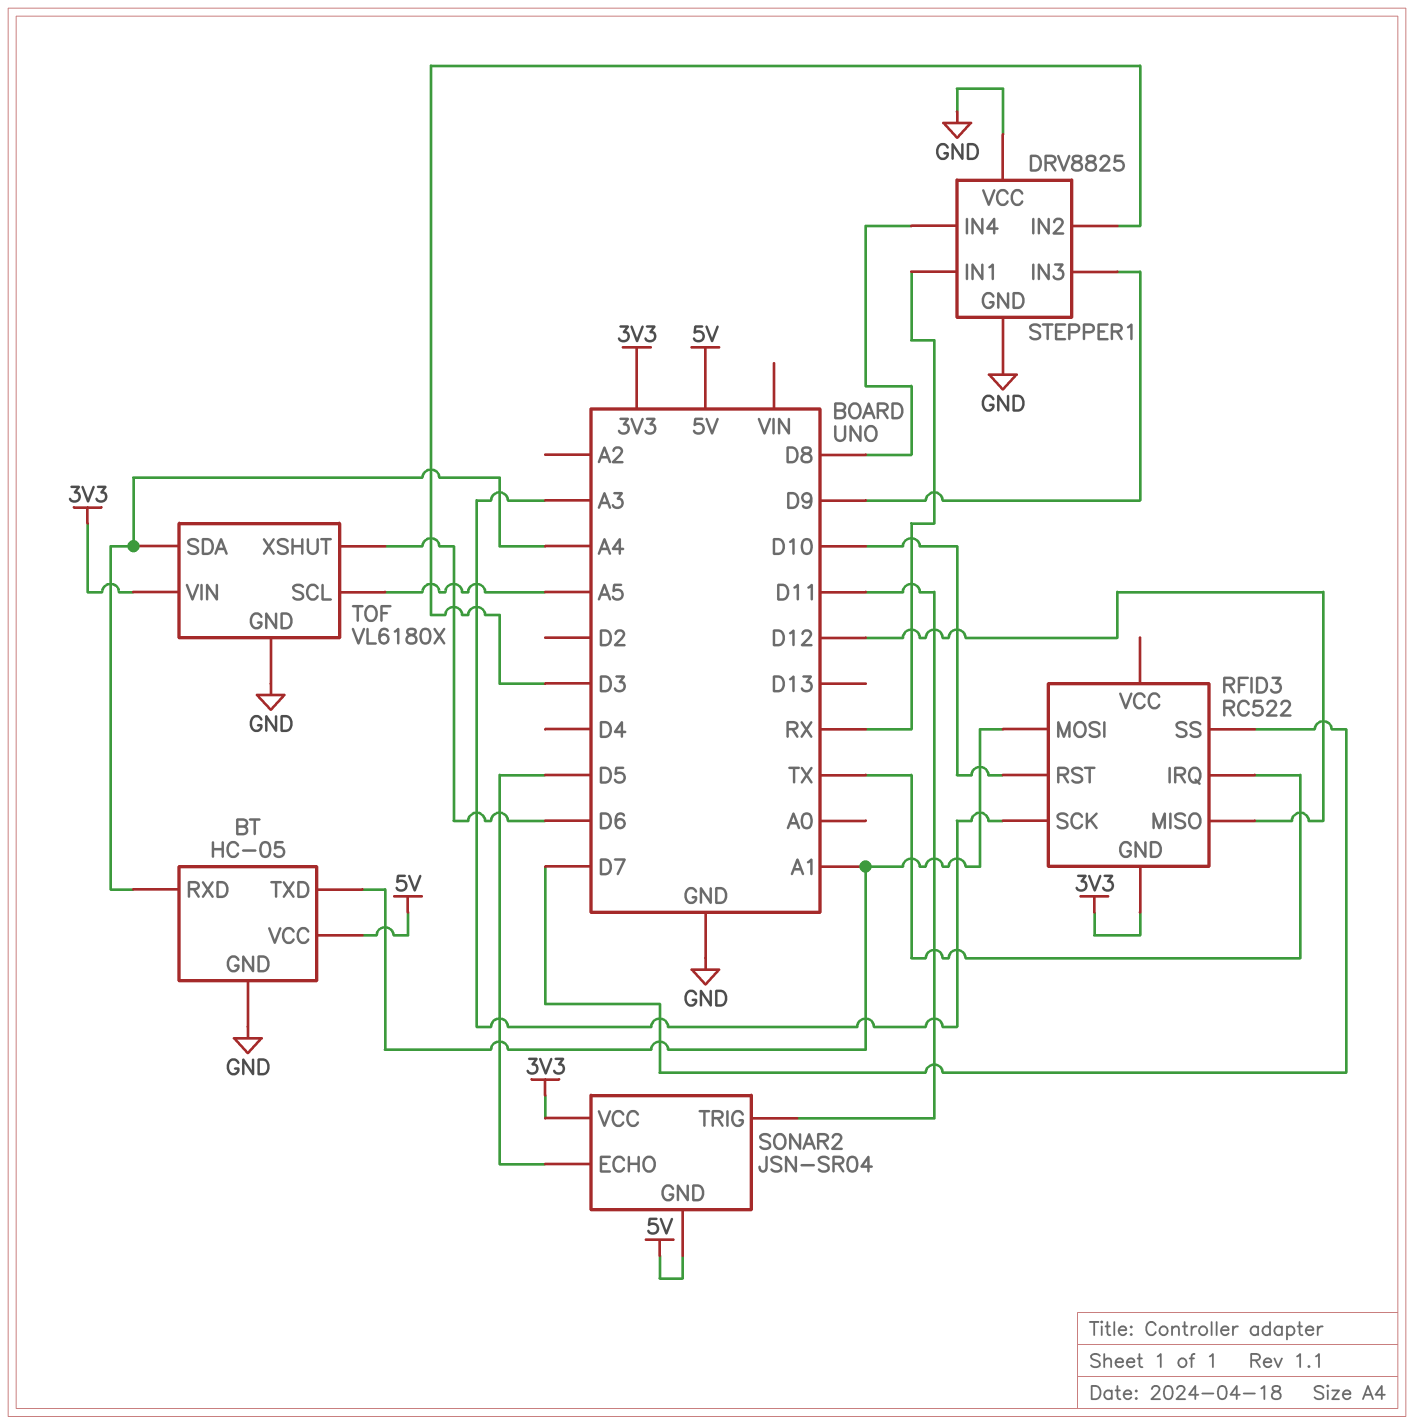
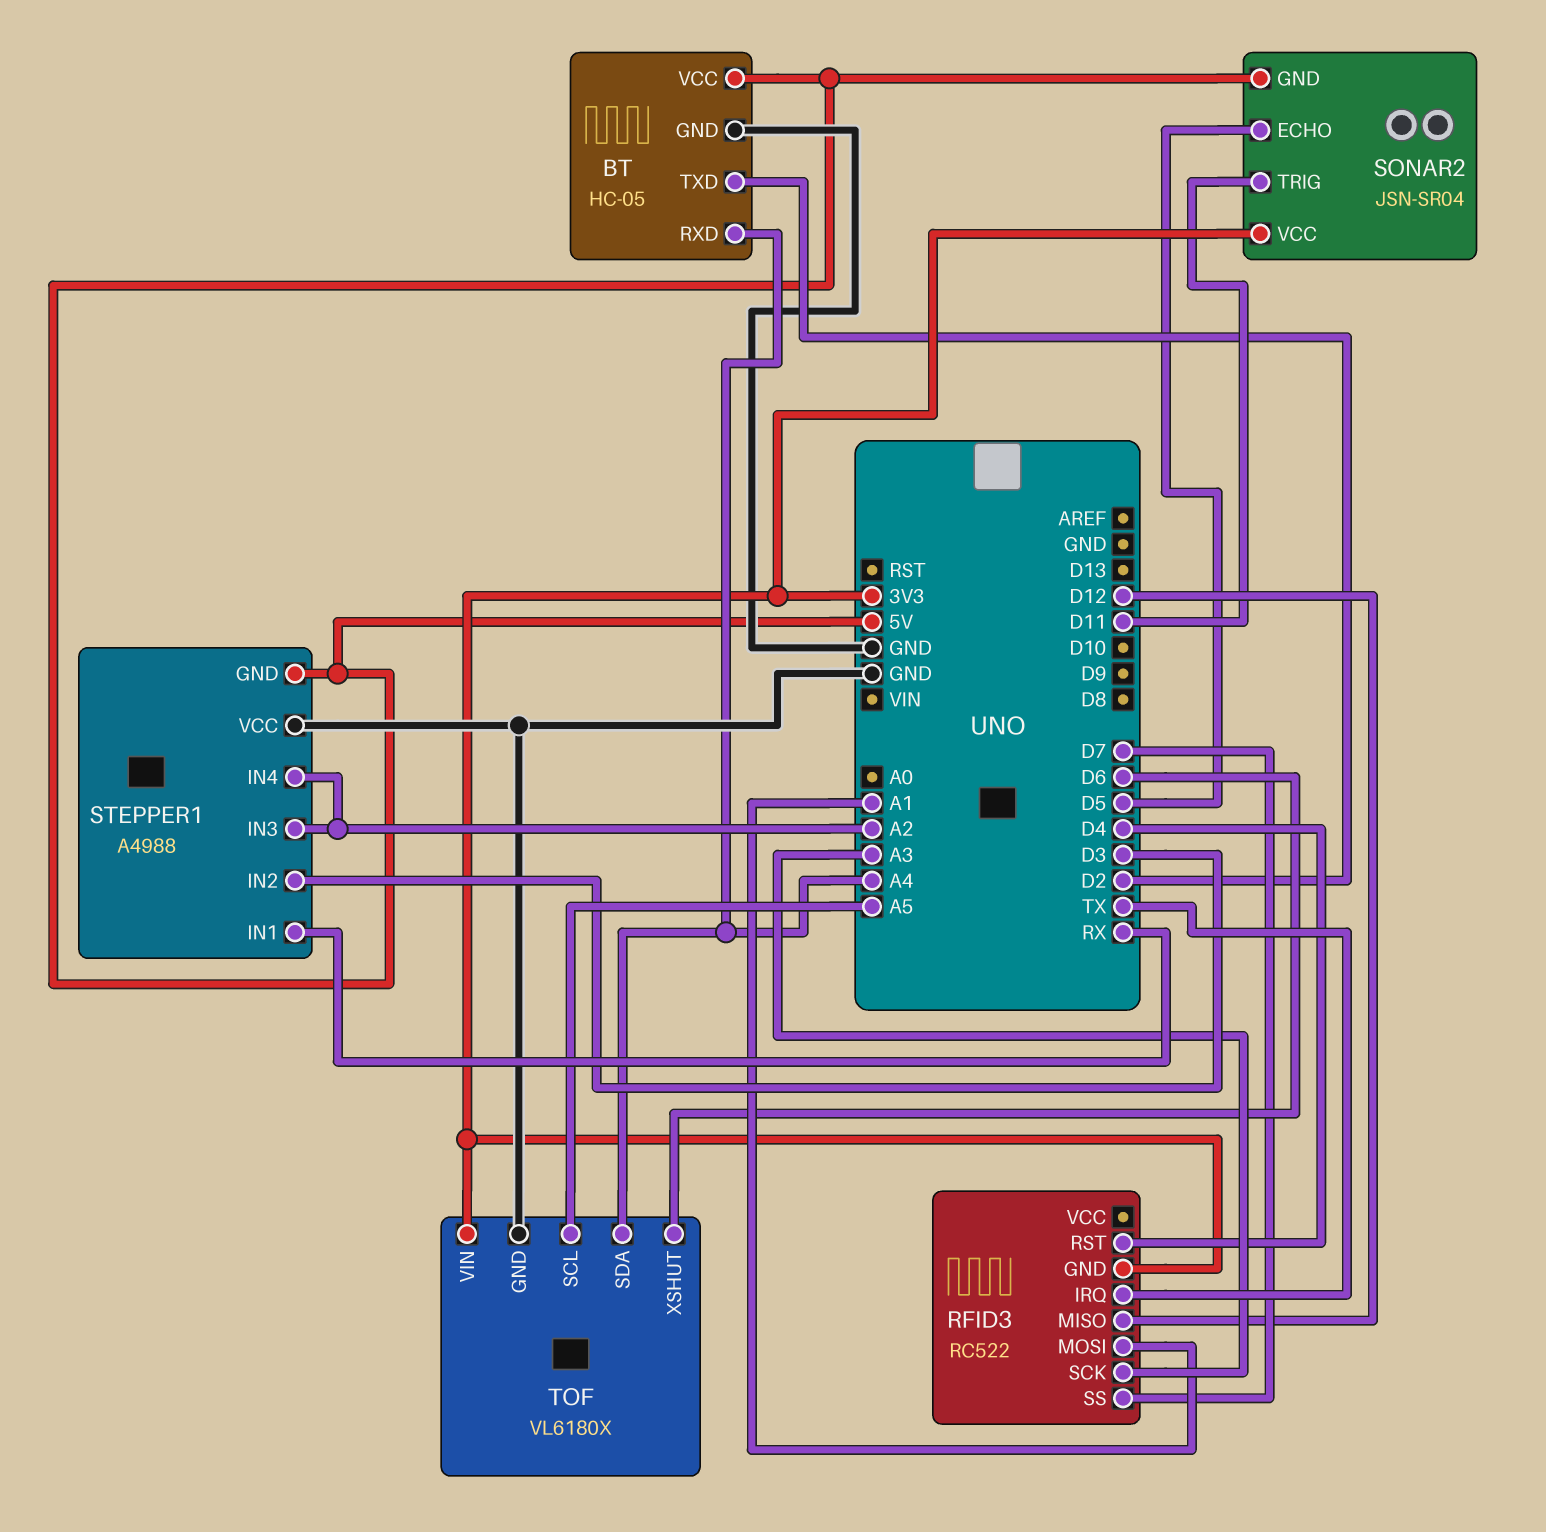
BT pin TXD: A1 -> D2
RFID3 pin RST: D10 -> D4
STEPPER1: DRV8825 -> A4988
STEPPER1 pin GND: GND -> 5V
STEPPER1 pin IN3: D9 -> A2
STEPPER1 pin IN4: D8 -> A2

